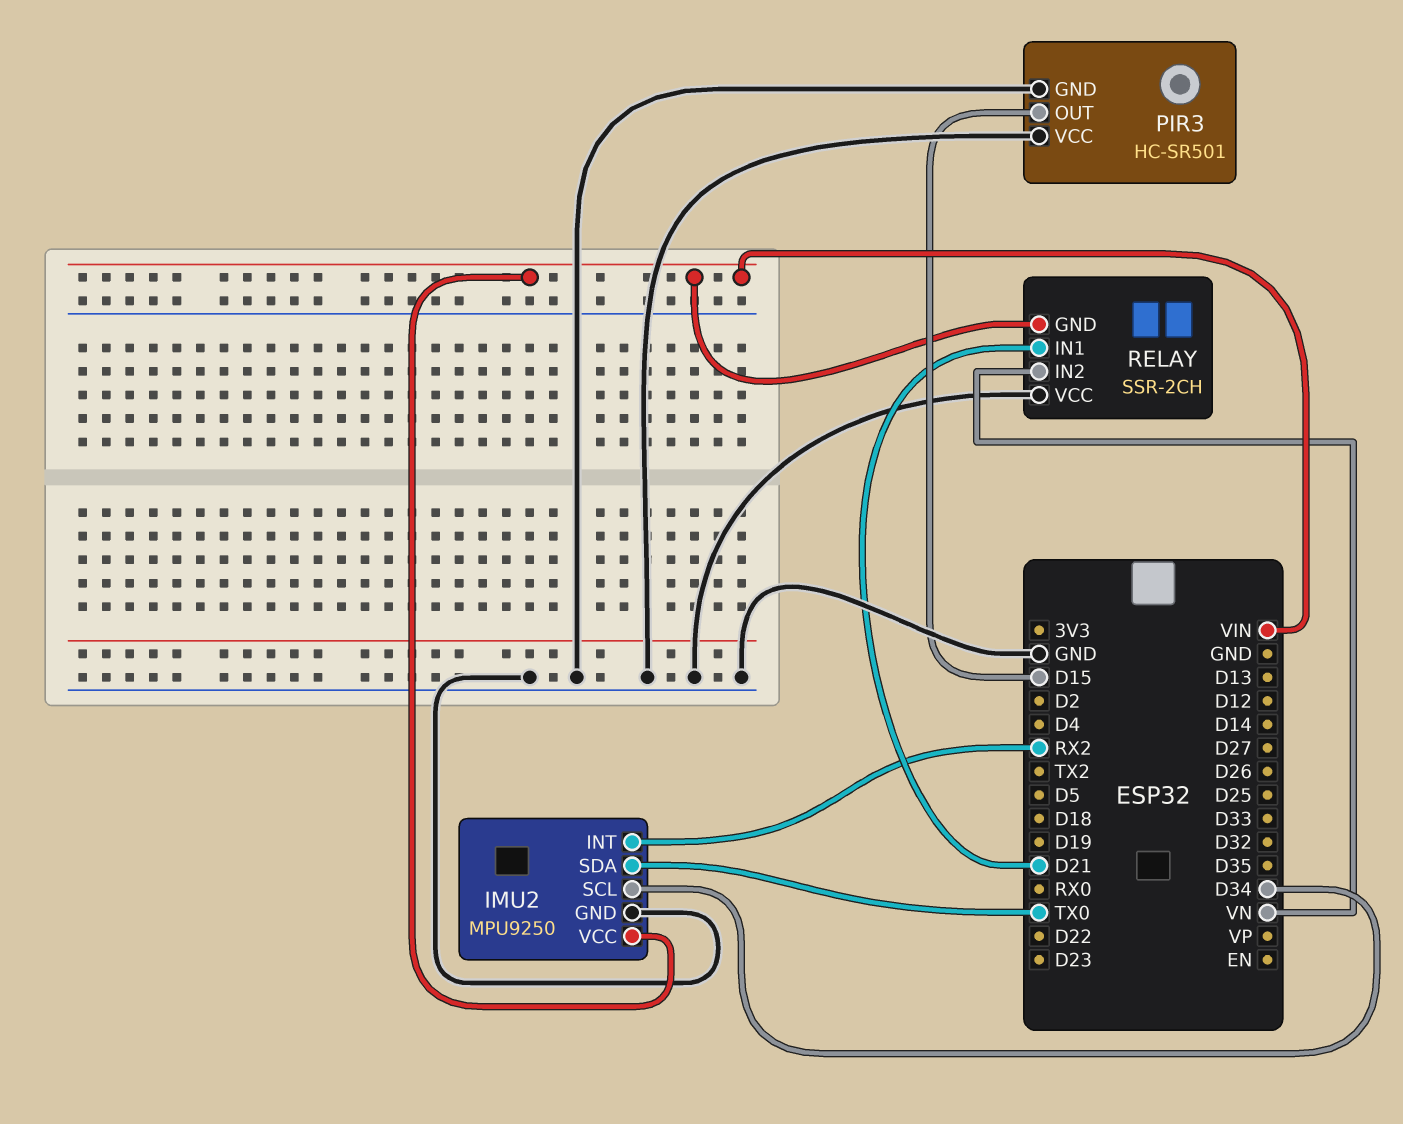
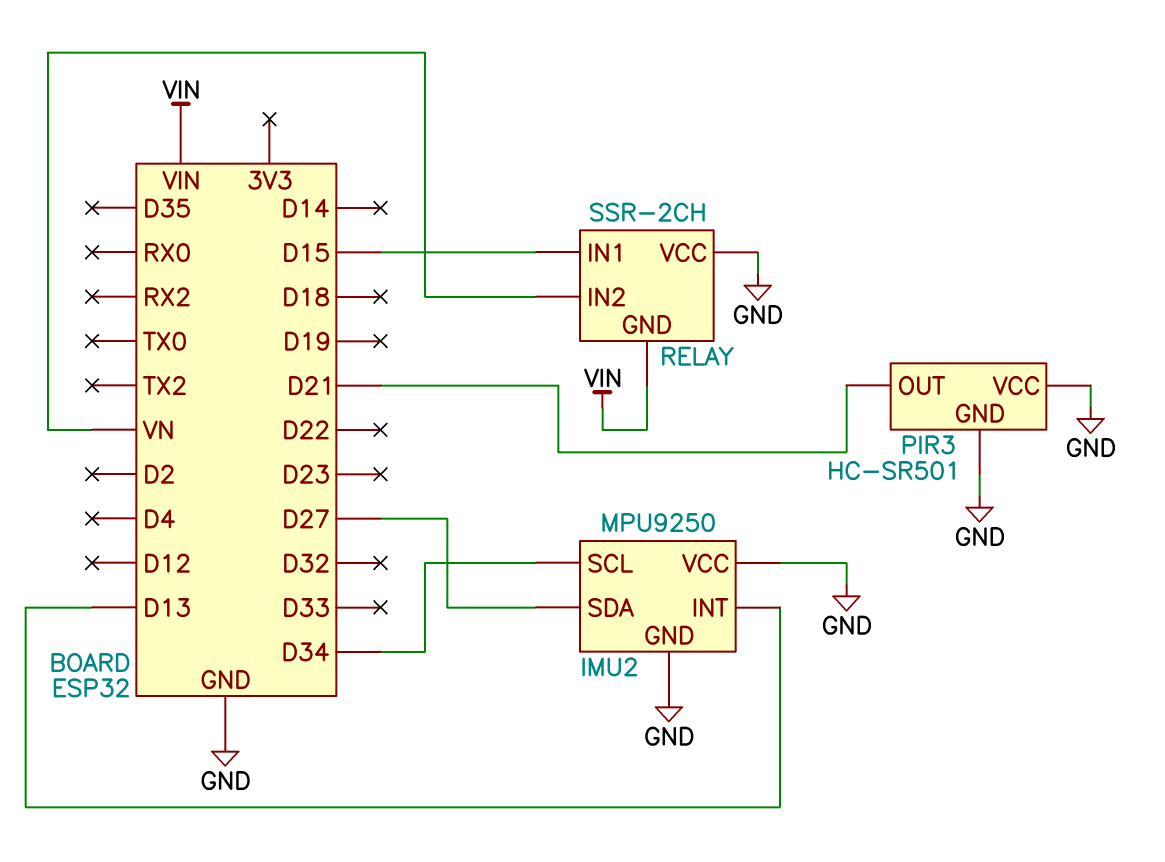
IMU2 pin INT: RX2 -> D13
IMU2 pin SDA: TX0 -> D27
IMU2 pin VCC: VIN -> GND
PIR3 pin OUT: D15 -> D21
RELAY pin IN1: D21 -> D15

